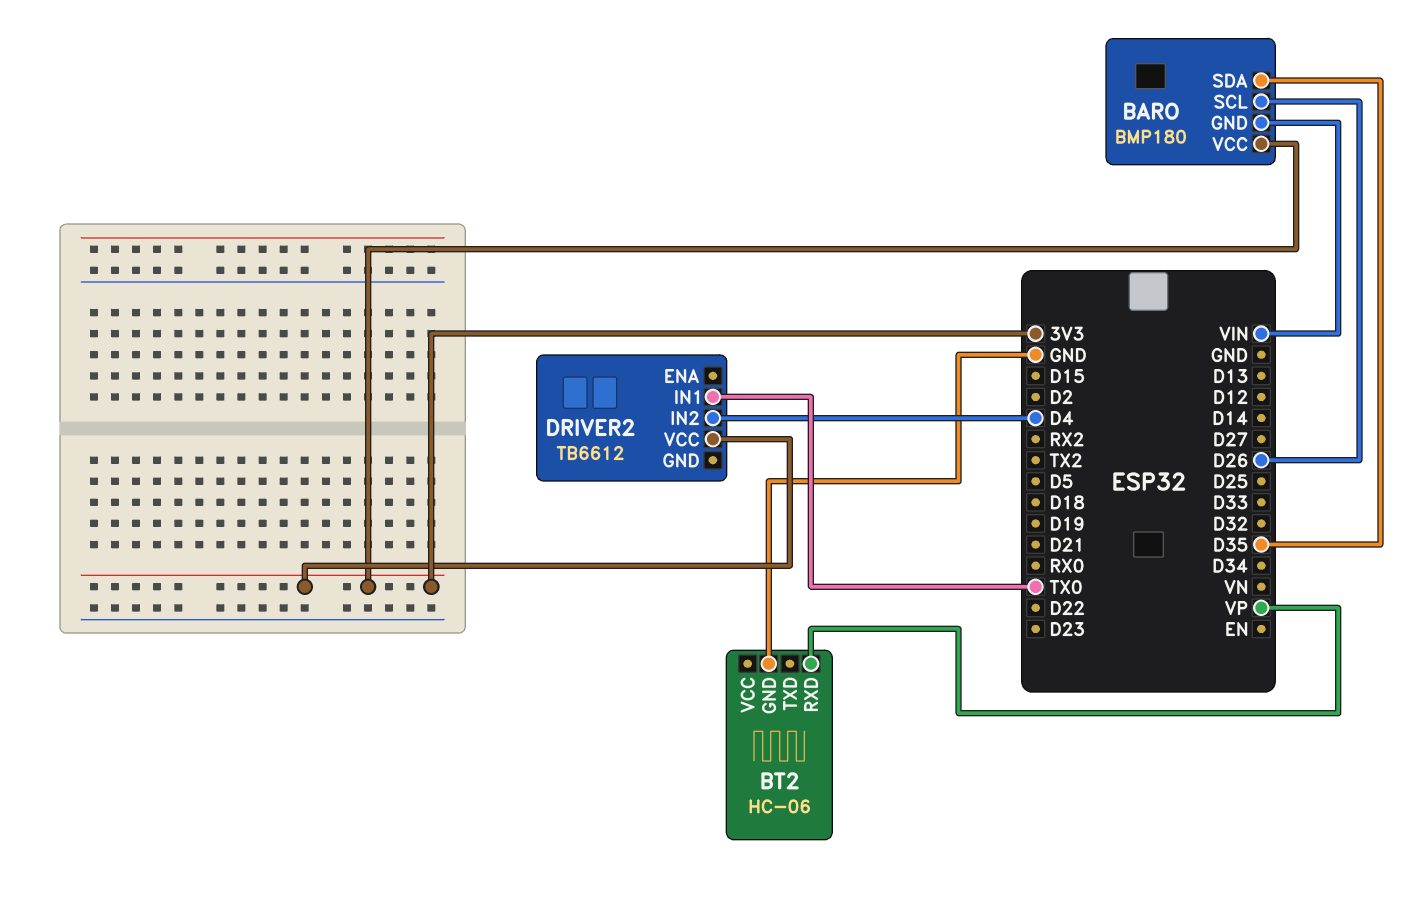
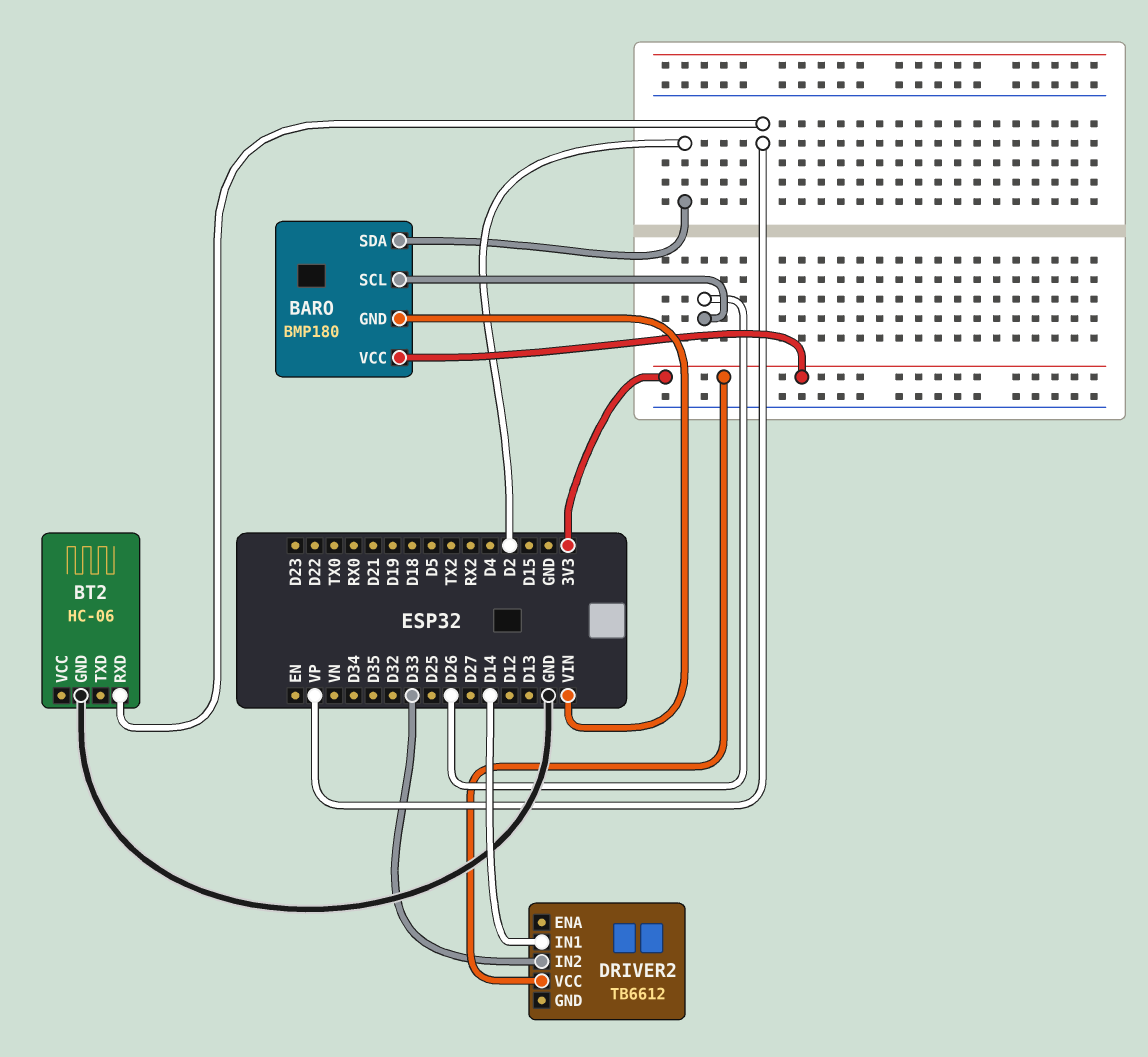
BARO pin SDA: D35 -> D2
DRIVER2 pin IN1: TX0 -> D14
DRIVER2 pin IN2: D4 -> D33

